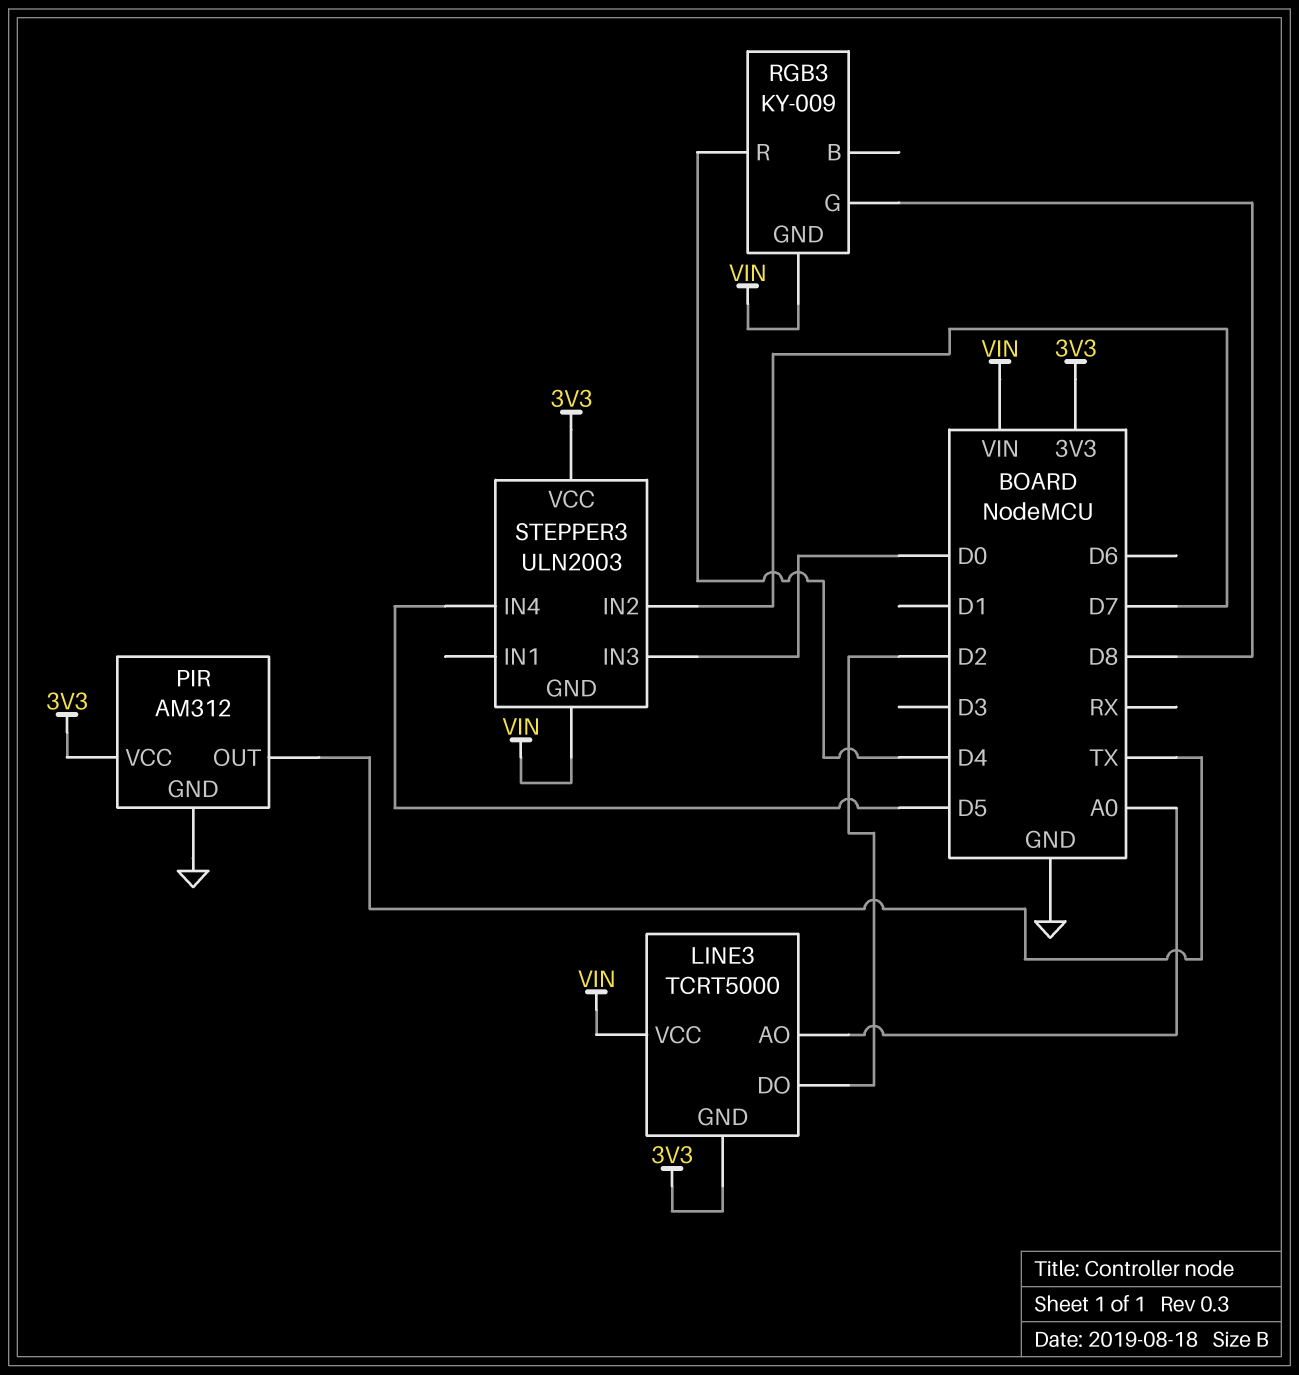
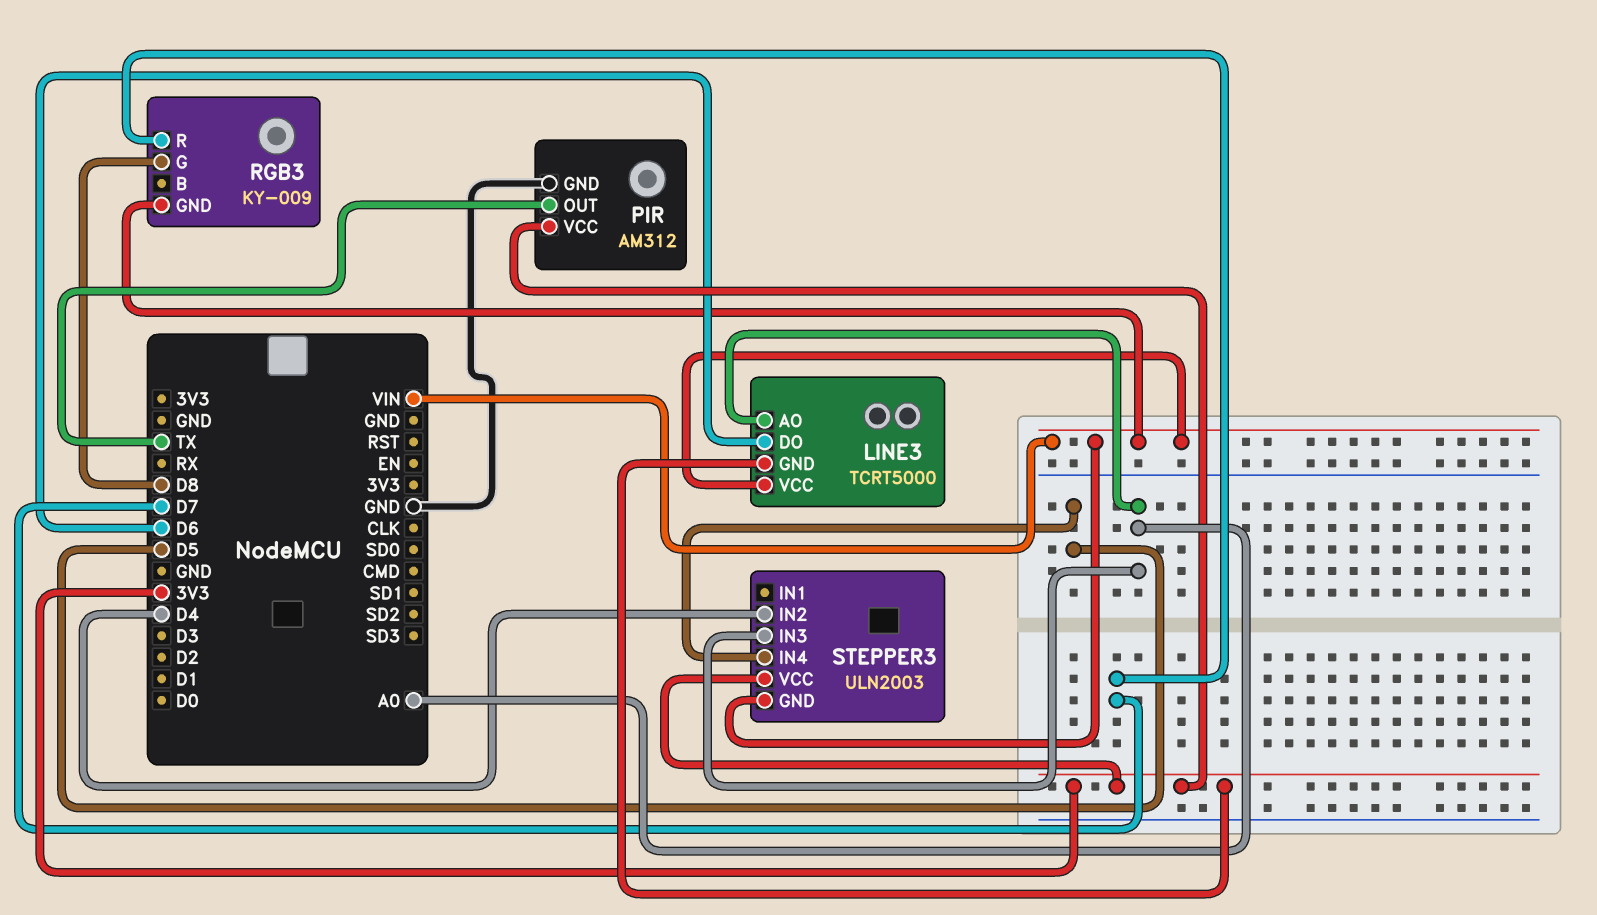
LINE3 pin DO: D2 -> D6
RGB3 pin R: D4 -> D7
STEPPER3 pin IN2: D7 -> D4
STEPPER3 pin IN3: D0 -> A0

